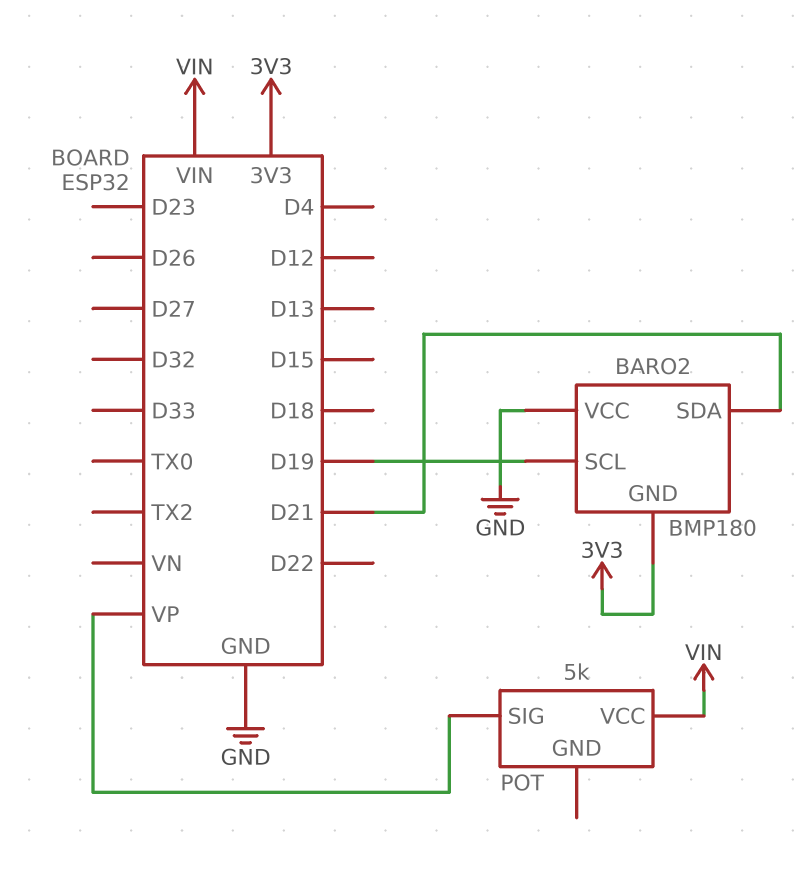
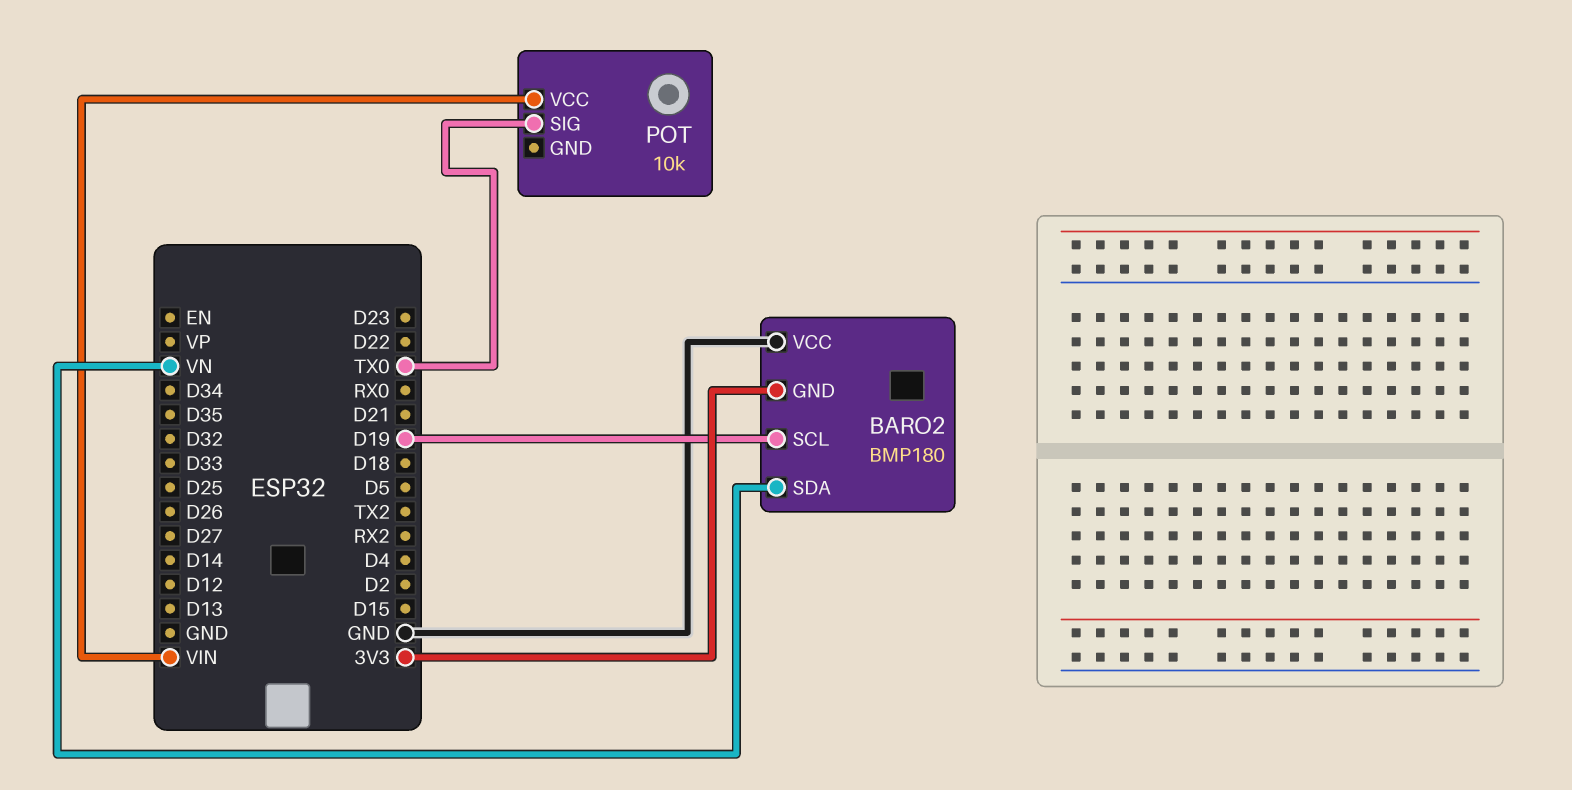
BARO2 pin SDA: D21 -> VN
POT: 5k -> 10k
POT pin SIG: VP -> TX0

